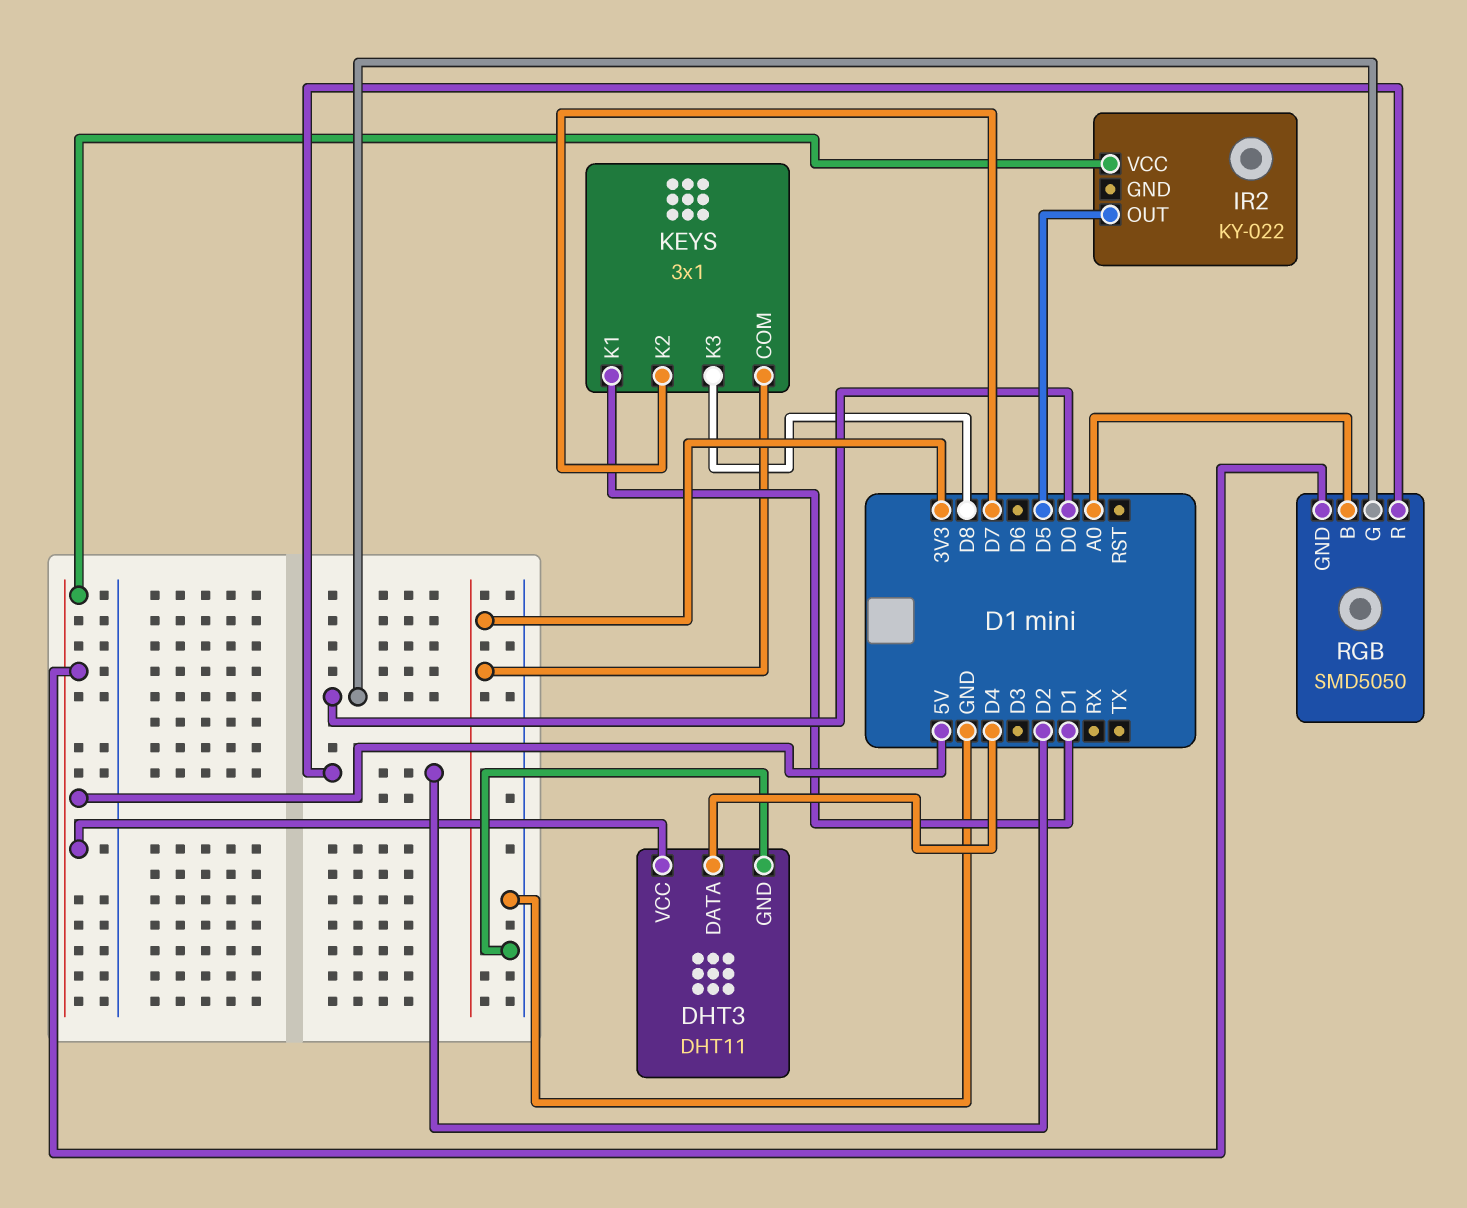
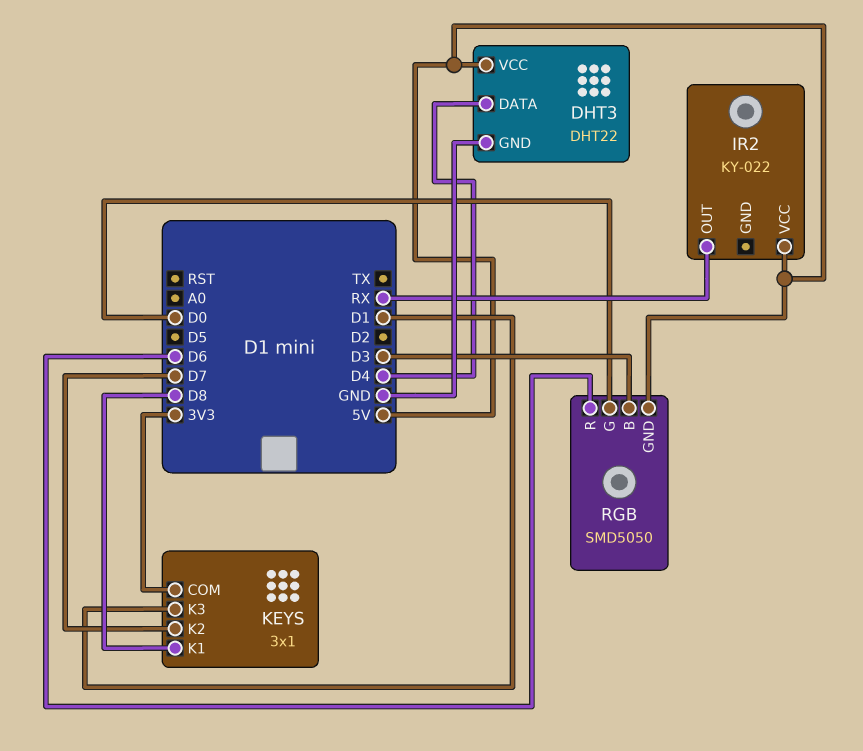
DHT3: DHT11 -> DHT22
IR2 pin OUT: D5 -> RX
KEYS pin K1: D1 -> D8
KEYS pin K3: D8 -> D1
RGB pin B: A0 -> D3
RGB pin R: D2 -> D6

